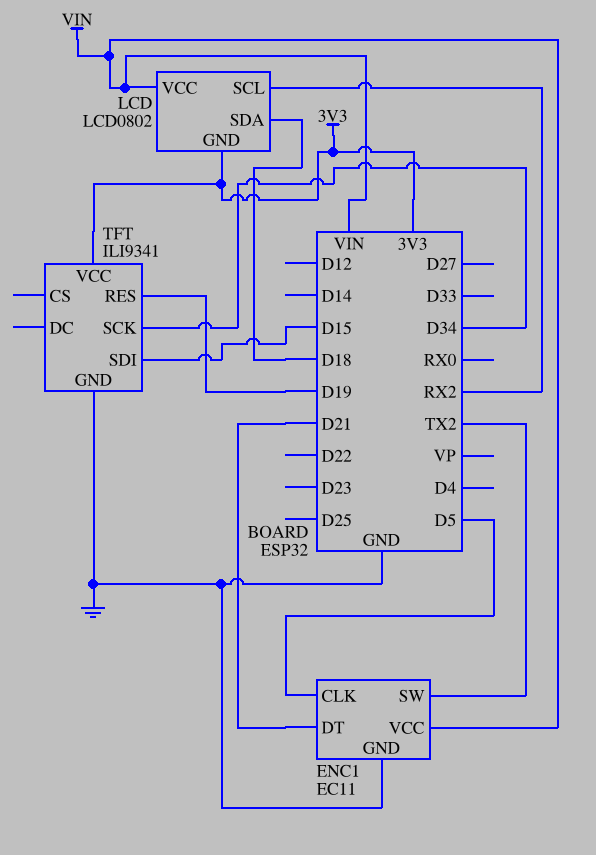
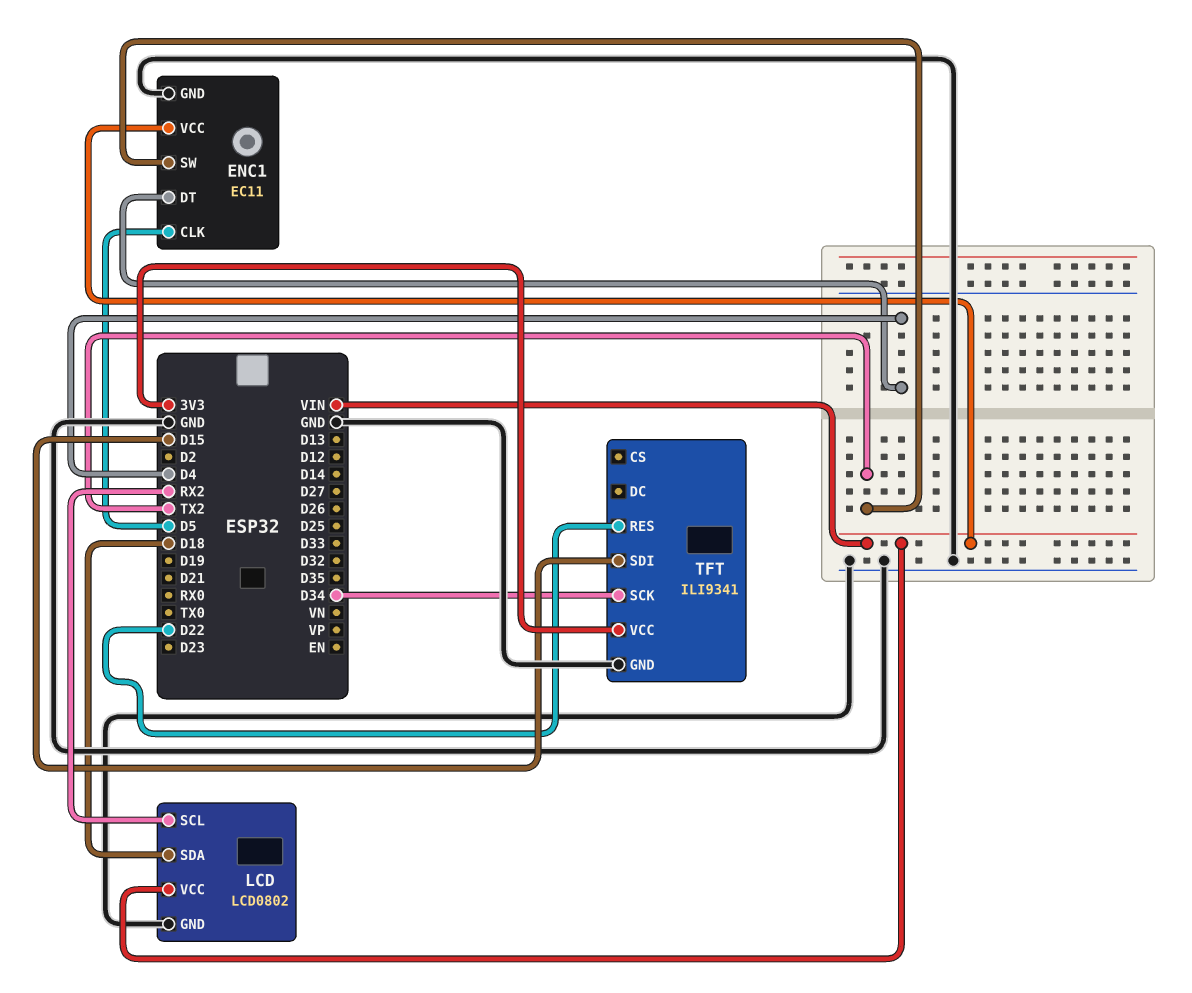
ENC1 pin DT: D21 -> D4
LCD pin GND: 3V3 -> GND
TFT pin RES: D19 -> D22

